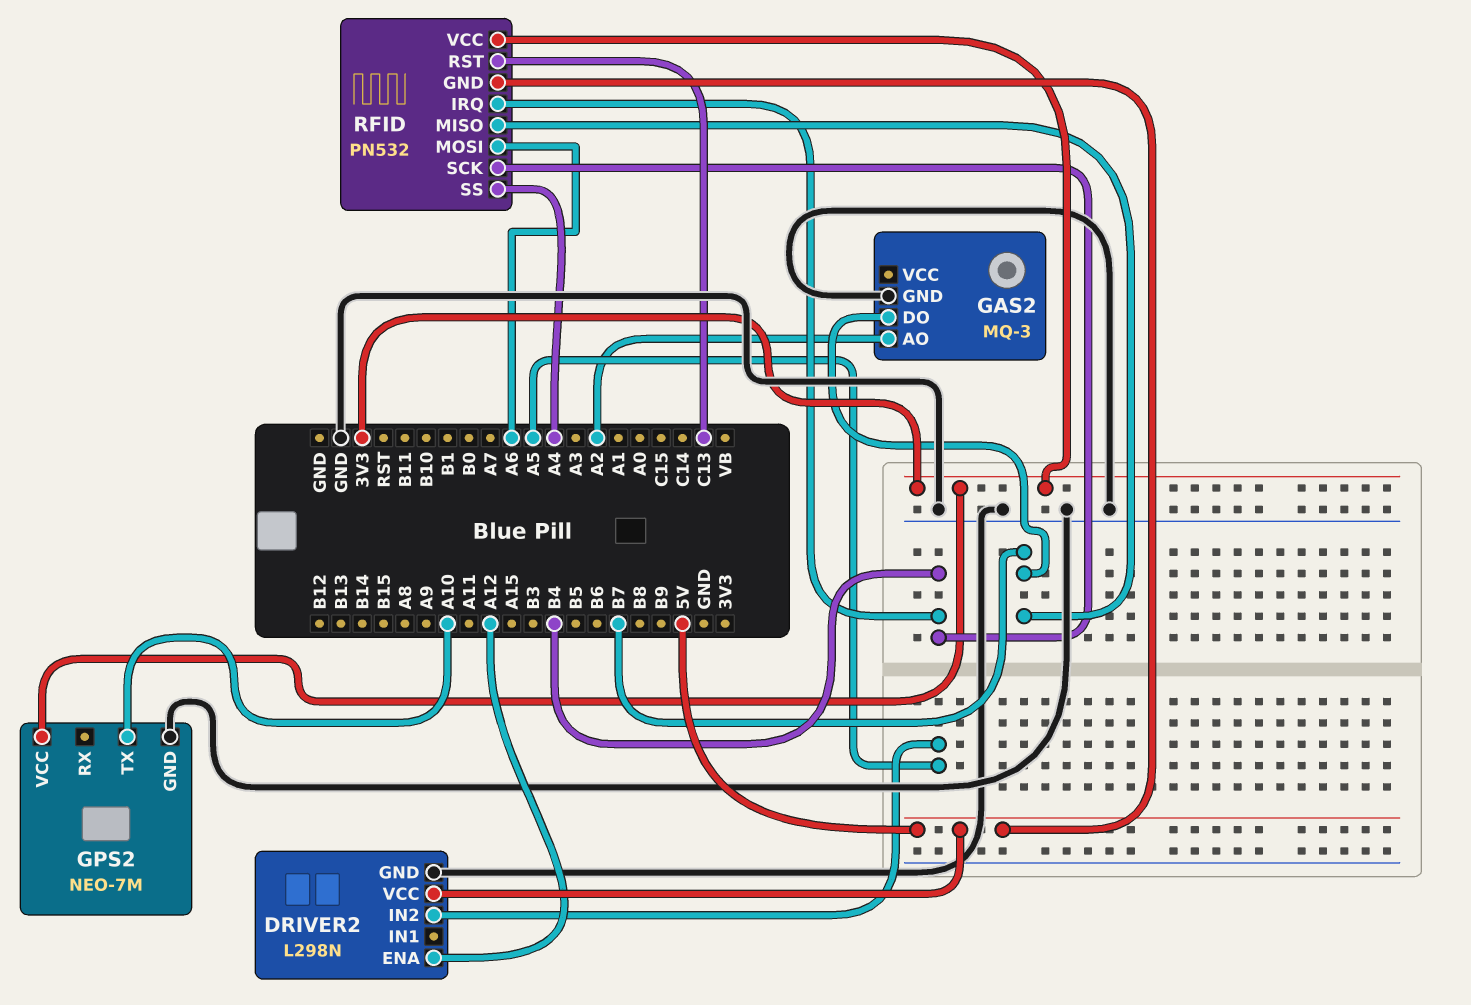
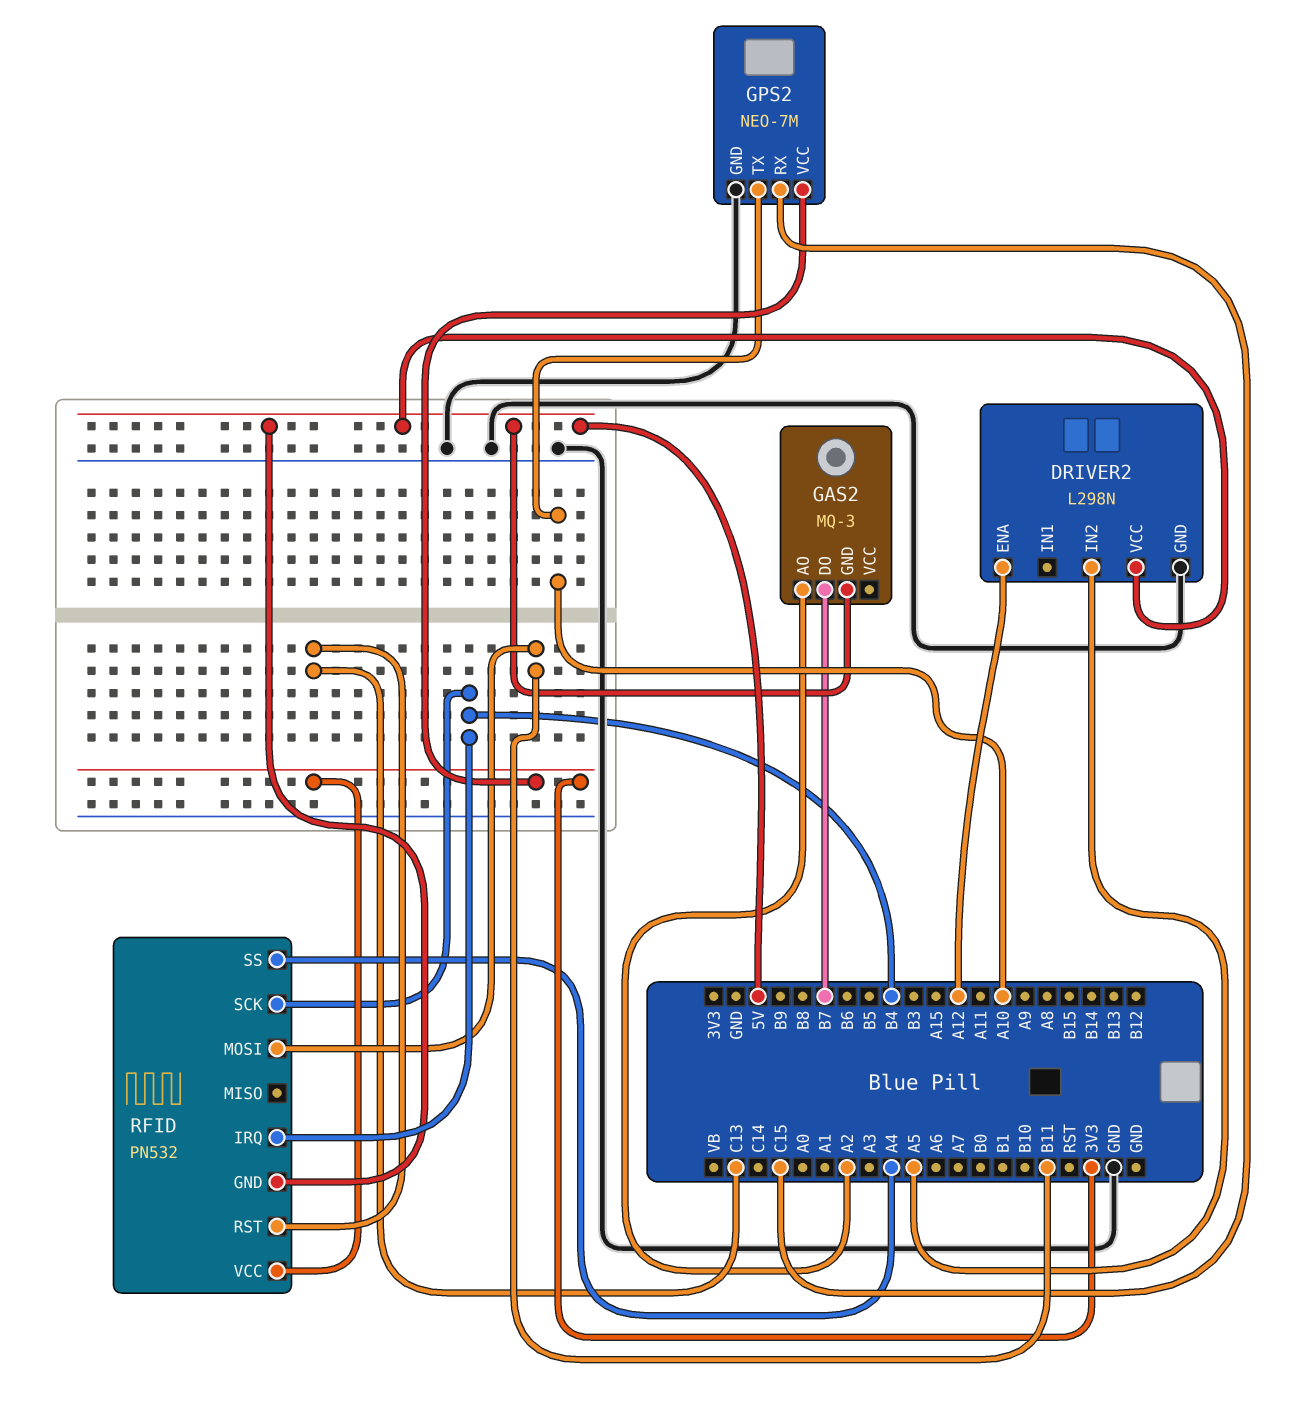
GAS2 pin GND: GND -> 5V
GPS2 pin RX: none -> C15
RFID pin MISO: B7 -> none
RFID pin MOSI: A6 -> B11

